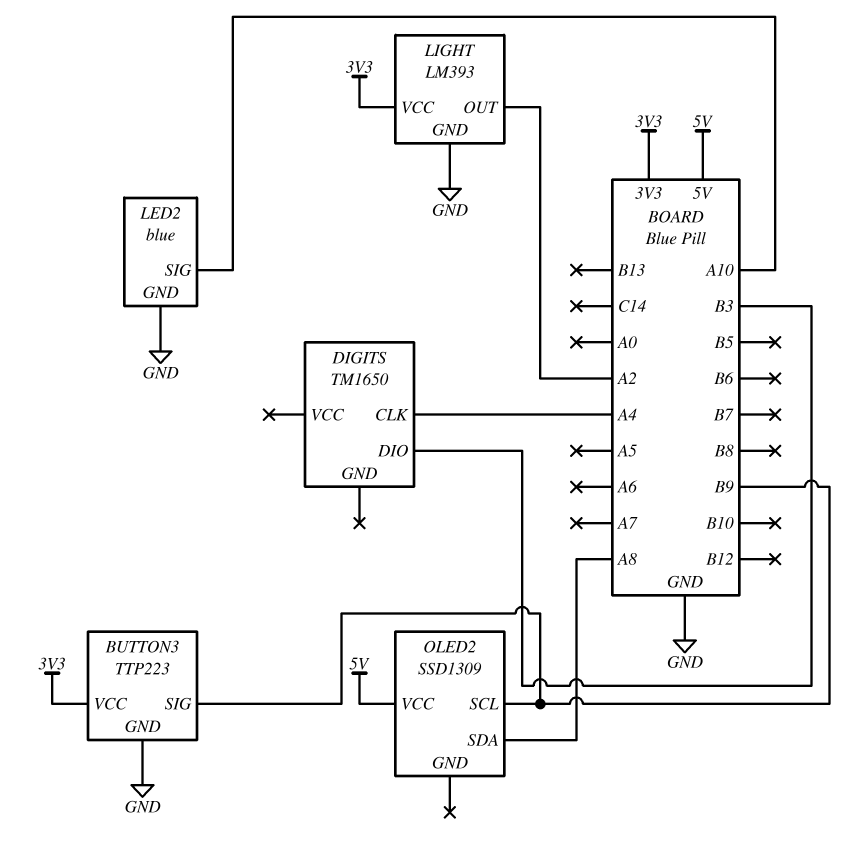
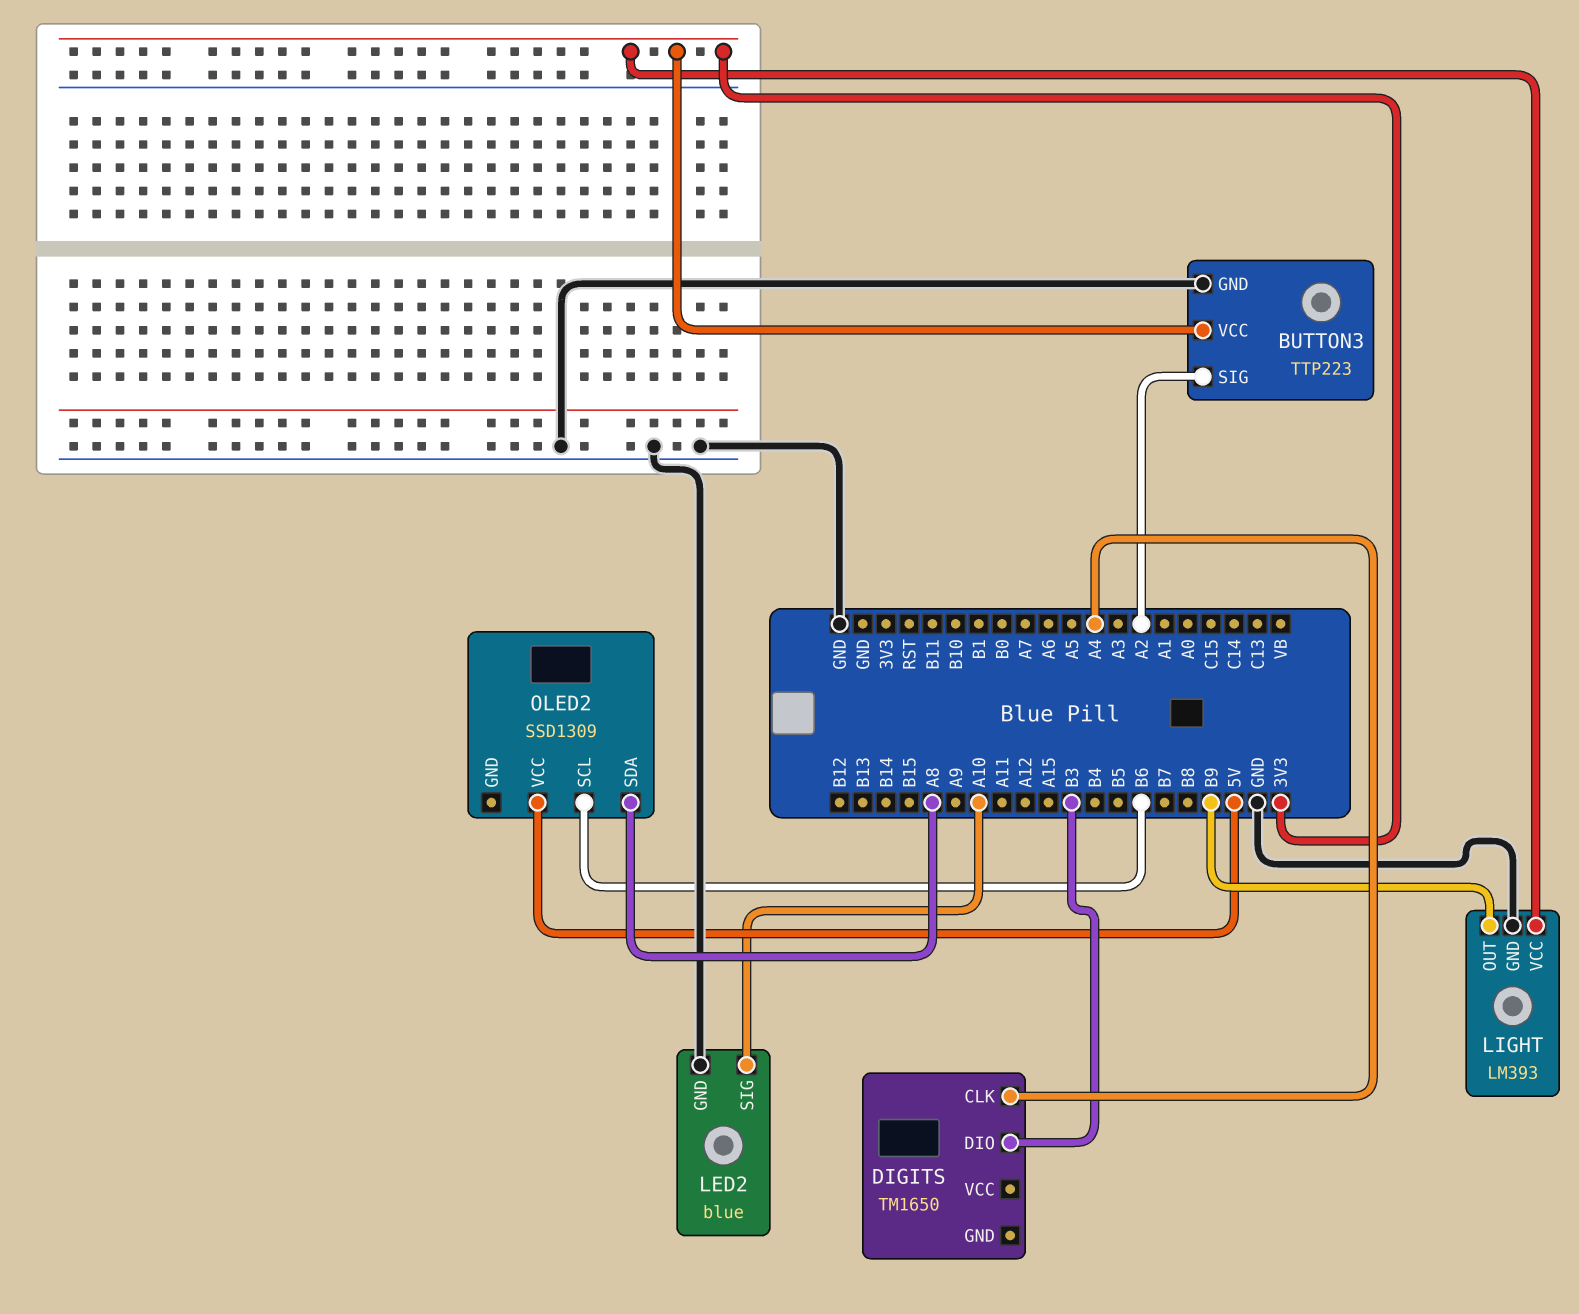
BUTTON3 pin SIG: B9 -> A2
LIGHT pin OUT: A2 -> B9
OLED2 pin SCL: B9 -> B6

